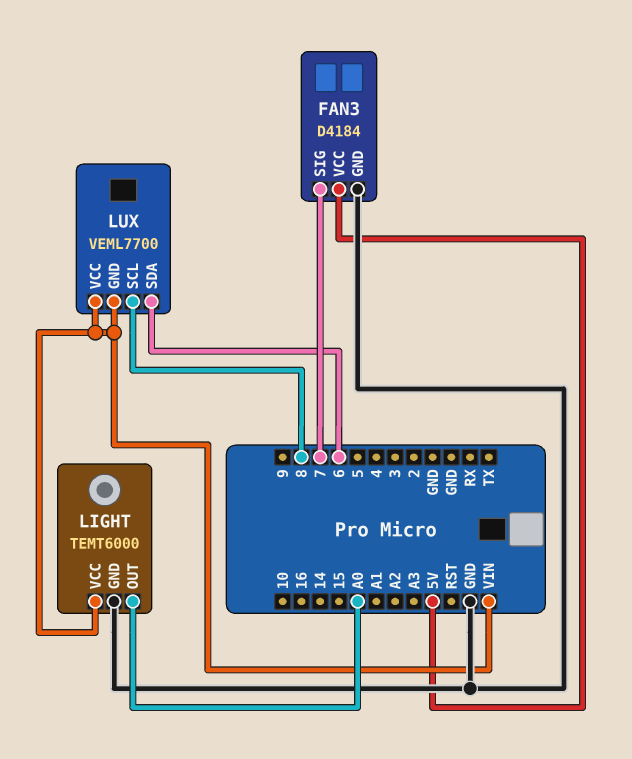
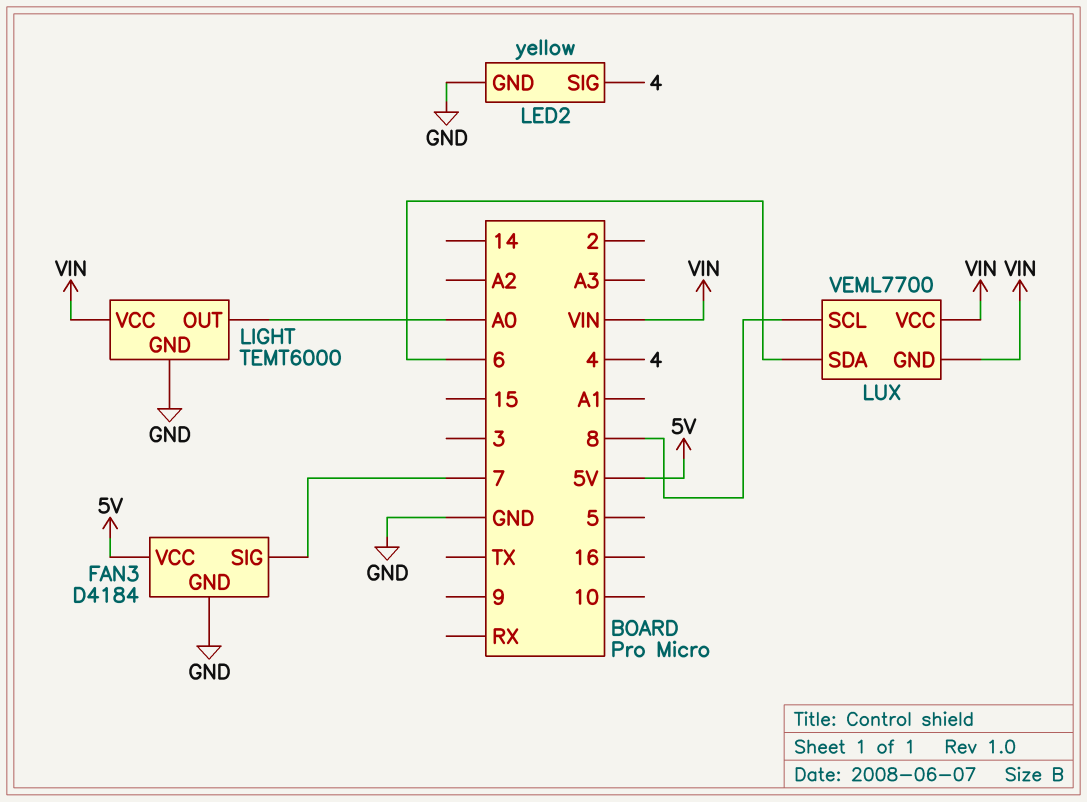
LED2: none -> yellow
LED2 pin GND: none -> GND
LED2 pin SIG: none -> 4

